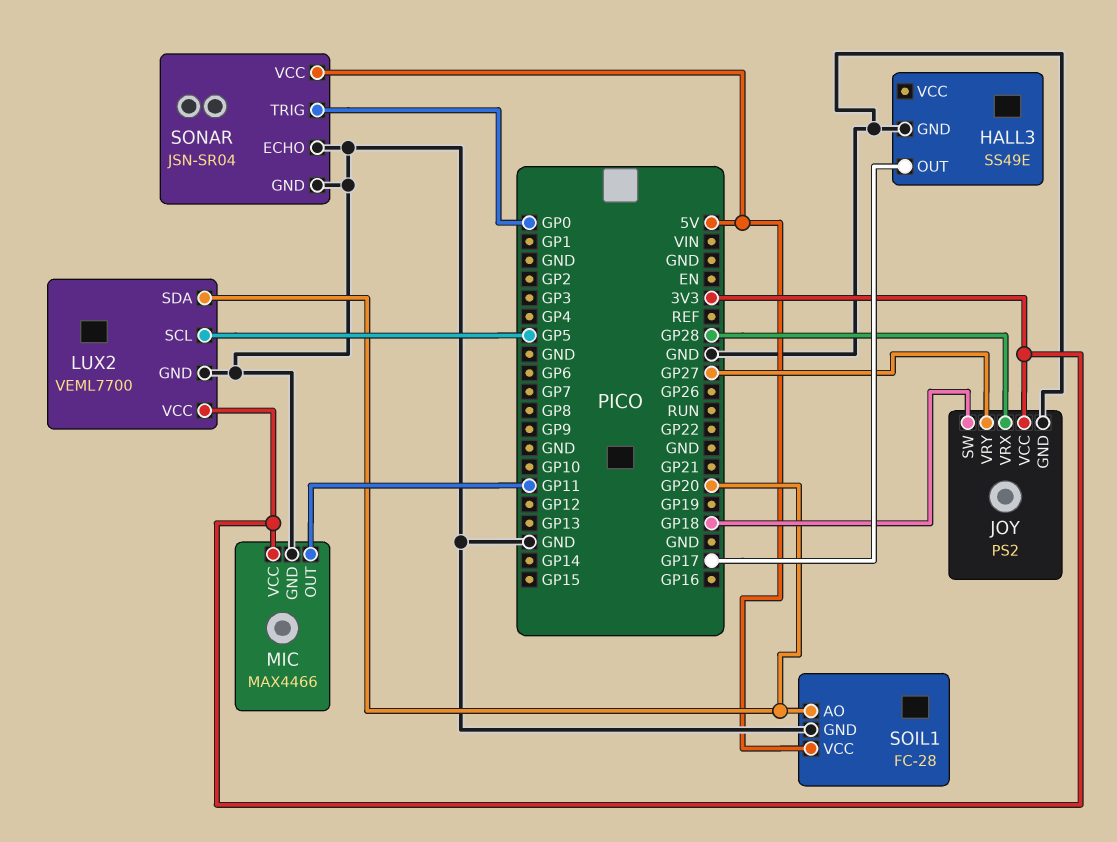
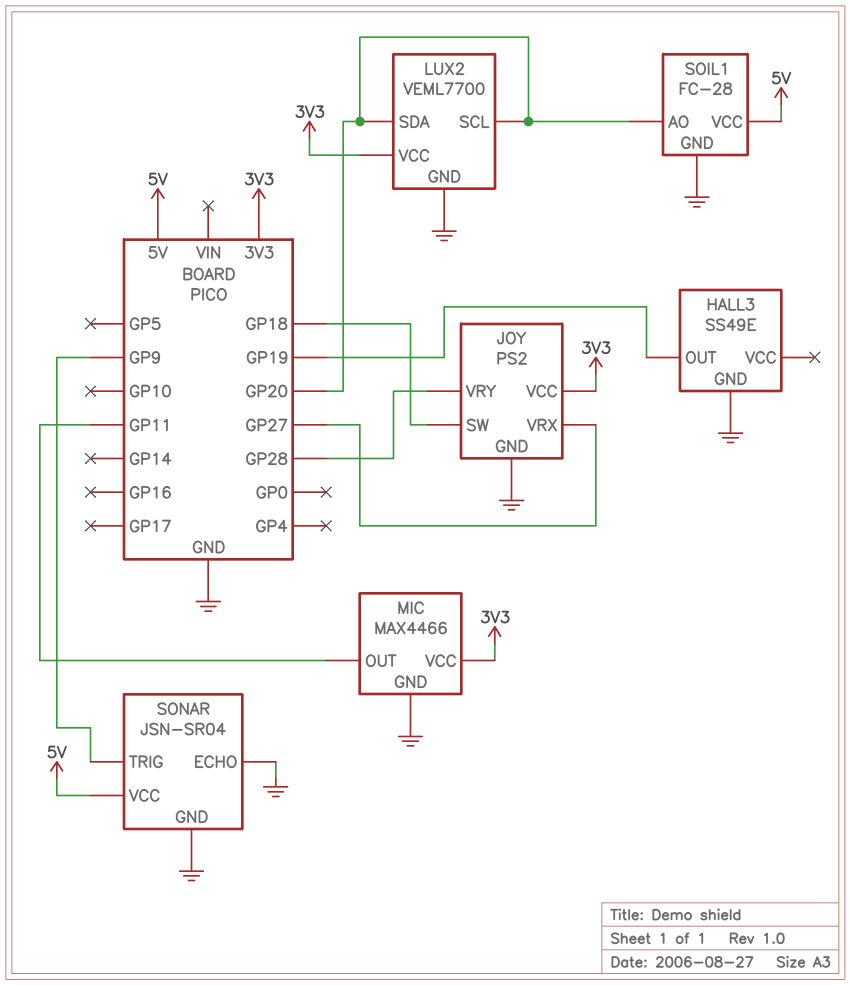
HALL3 pin OUT: GP17 -> GP19
JOY pin VRX: GP28 -> GP27
JOY pin VRY: GP27 -> GP28
LUX2 pin SCL: GP5 -> GP20
SONAR pin TRIG: GP0 -> GP9

